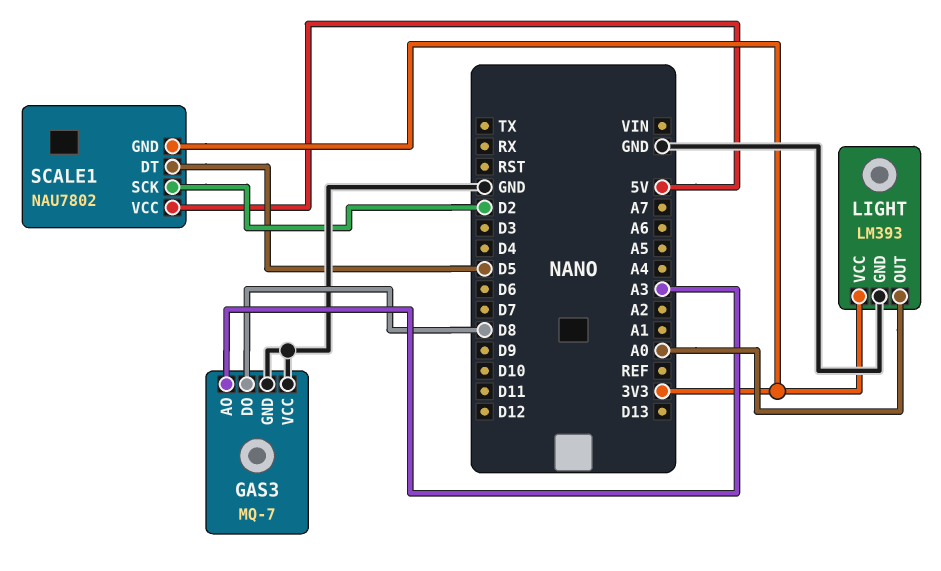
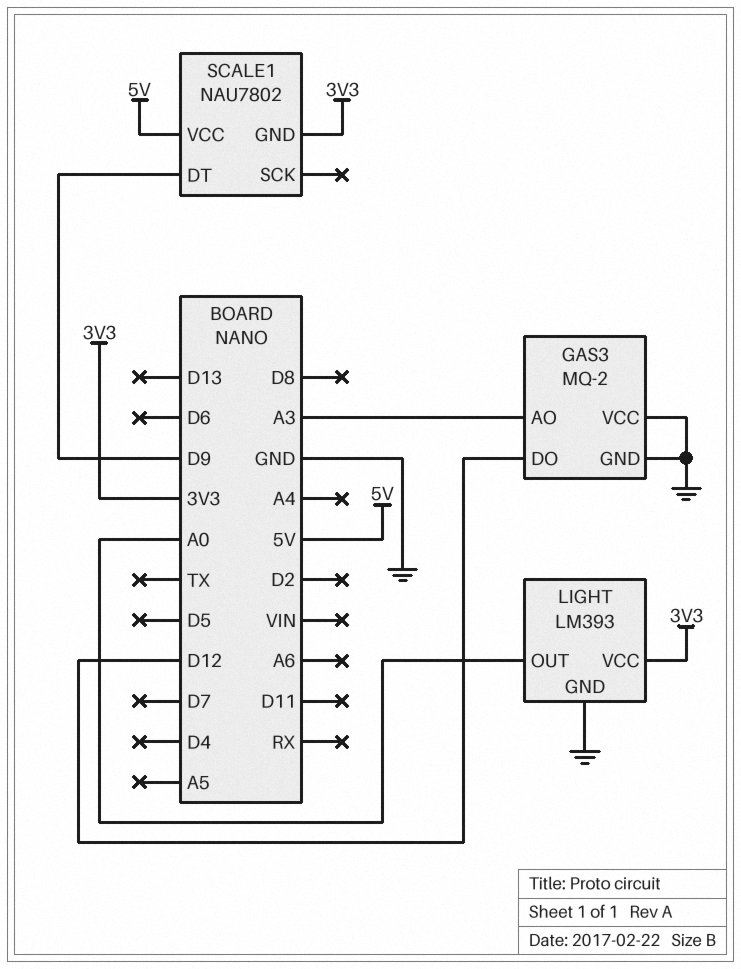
GAS3: MQ-7 -> MQ-2
GAS3 pin DO: D8 -> D12
SCALE1 pin DT: D5 -> D9
SCALE1 pin SCK: D2 -> none

